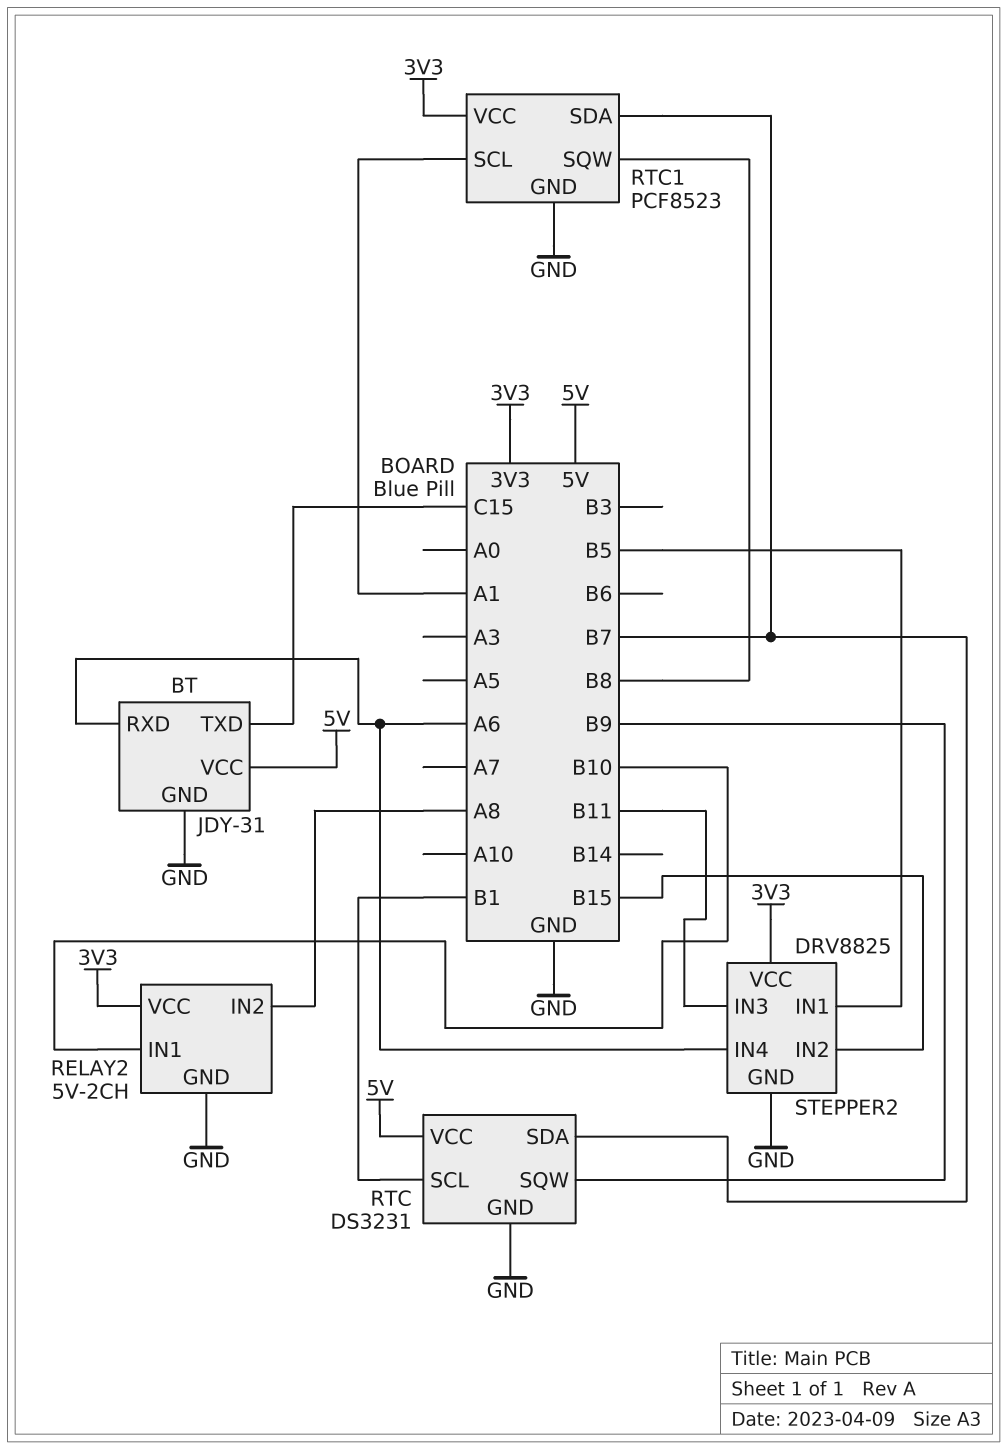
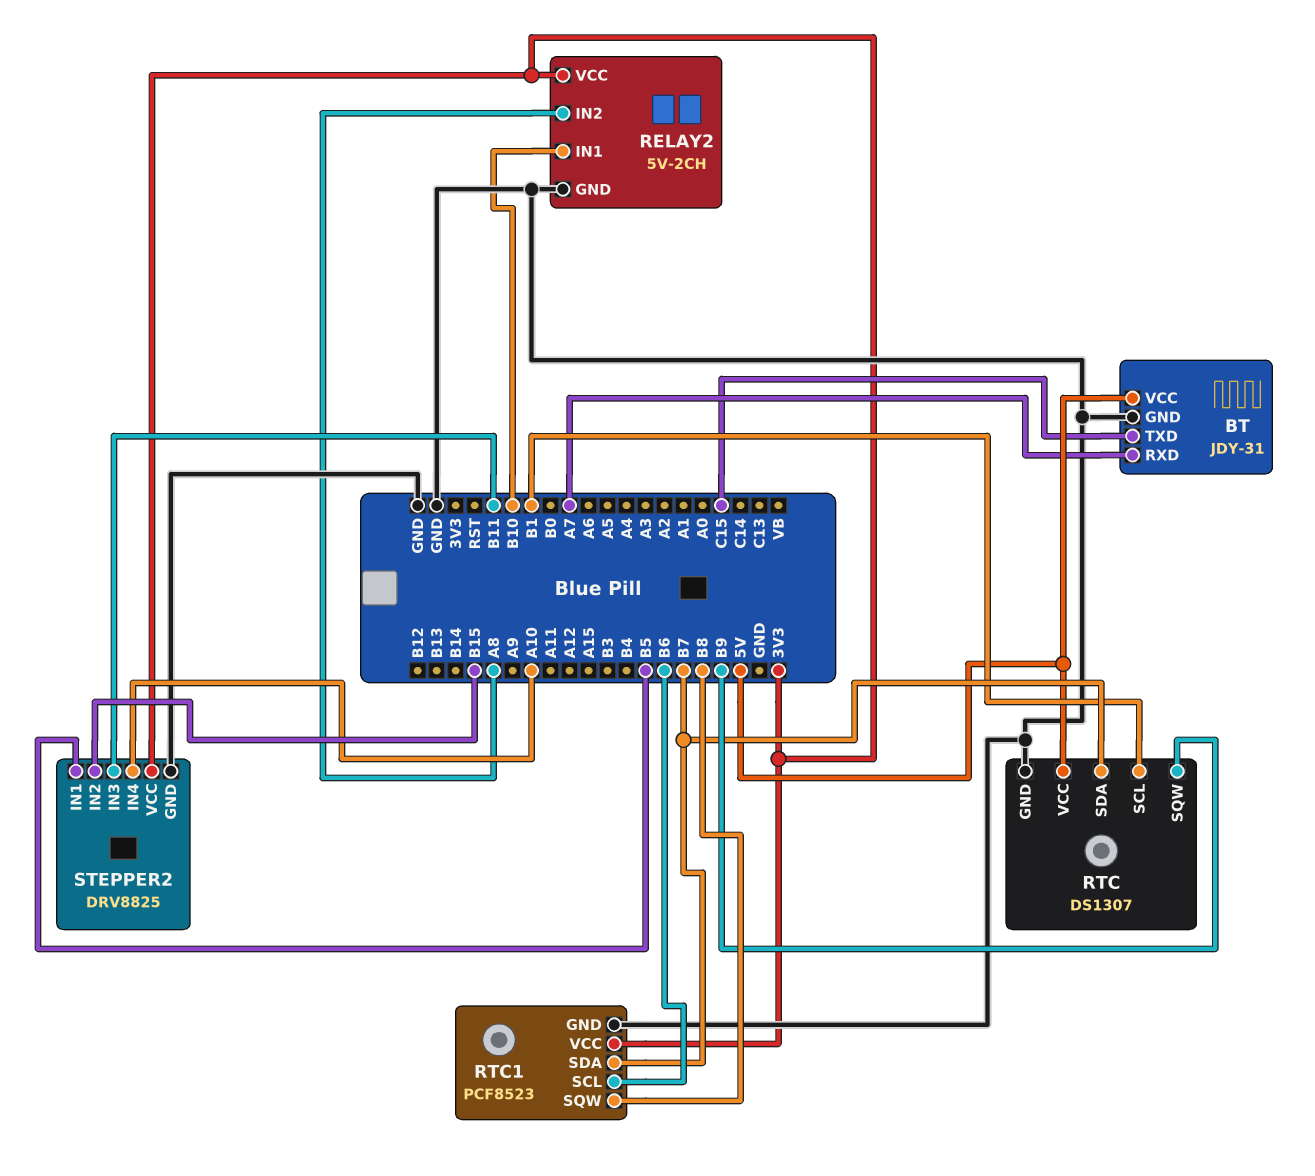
BT pin RXD: A6 -> A7
RTC: DS3231 -> DS1307
RTC1 pin SCL: A1 -> B6
STEPPER2 pin IN4: A6 -> A10

